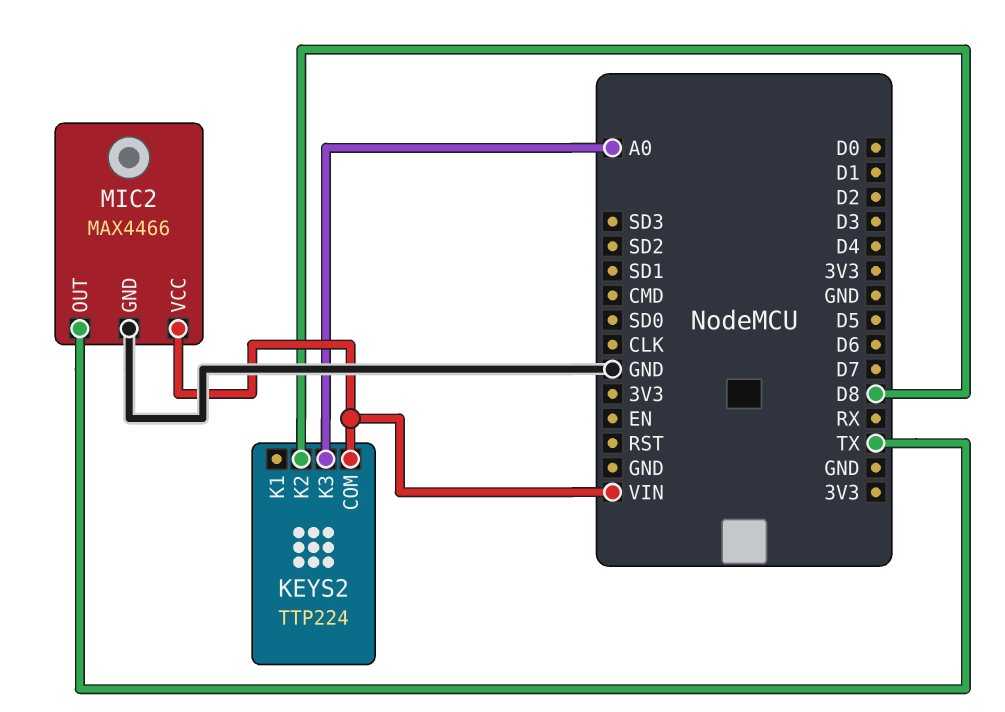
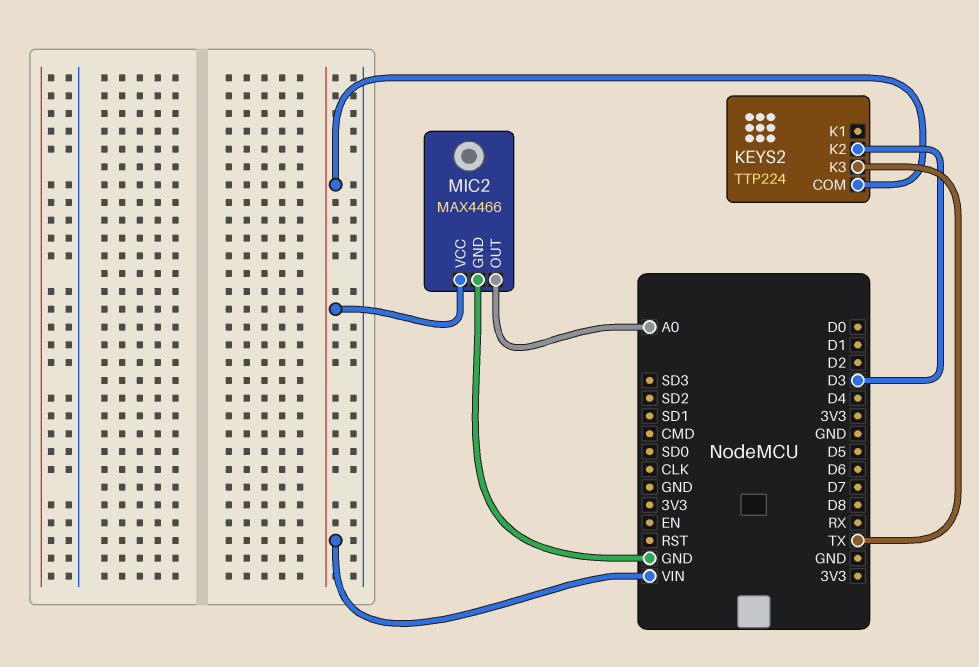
KEYS2 pin K2: D8 -> D3
KEYS2 pin K3: A0 -> TX
MIC2 pin OUT: TX -> A0

